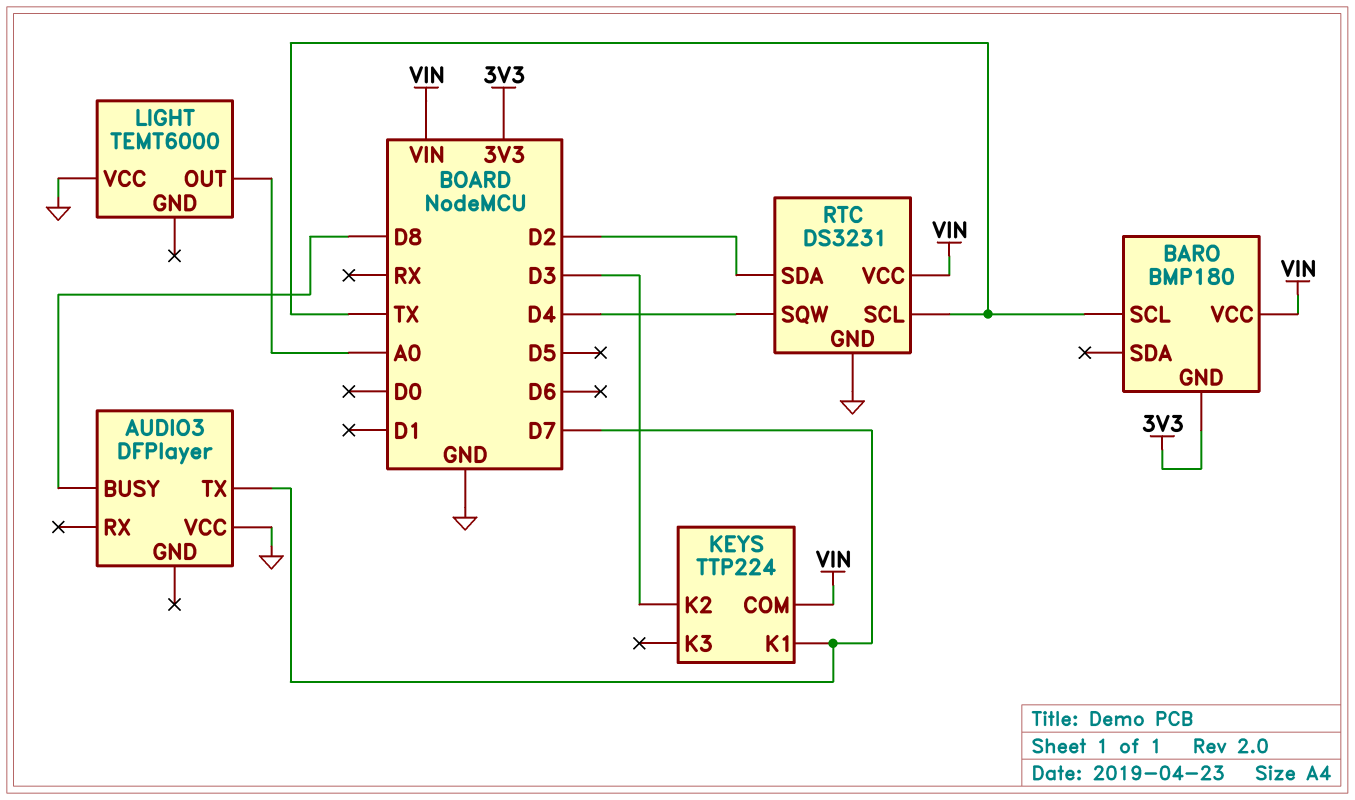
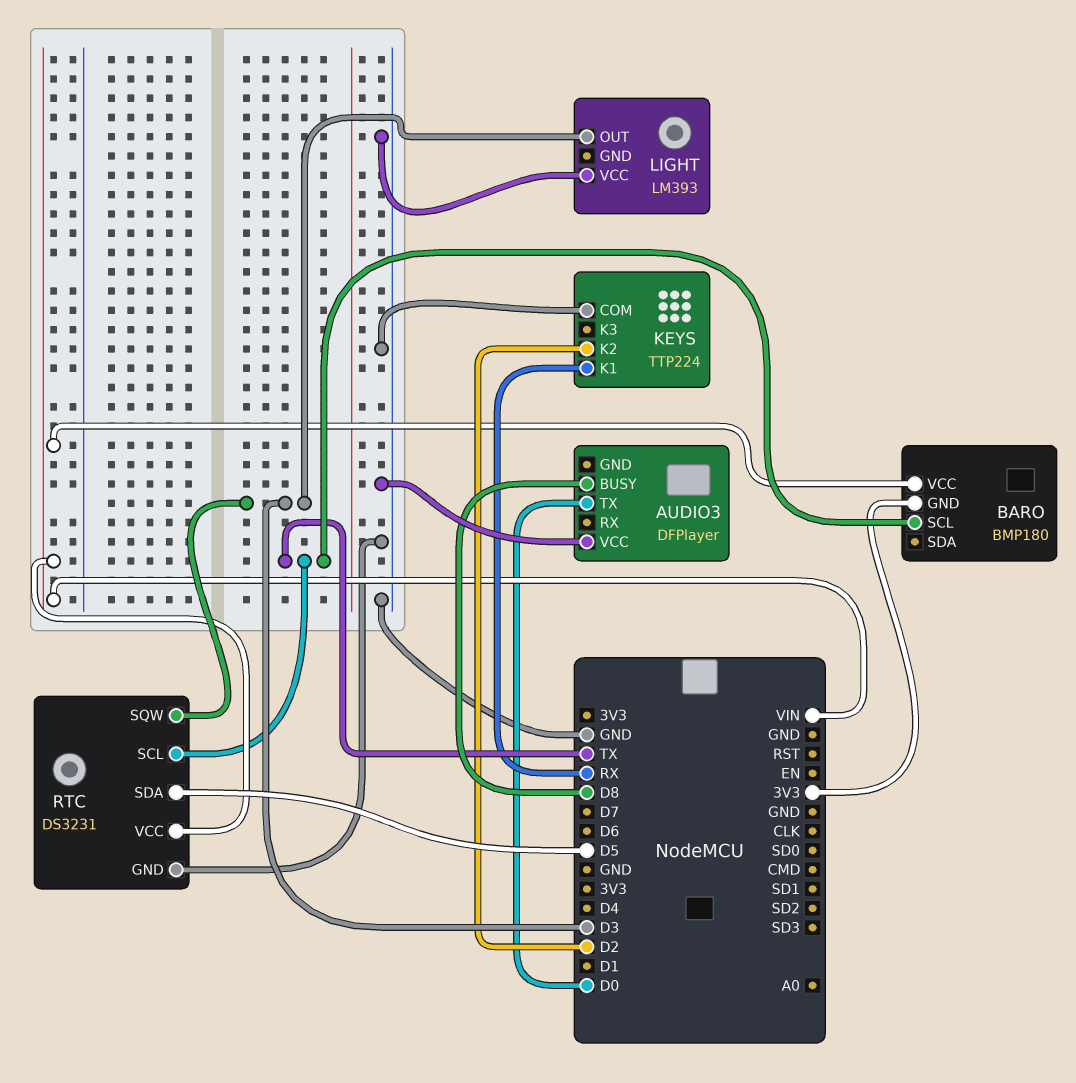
AUDIO3 pin TX: D7 -> D0
KEYS pin COM: VIN -> GND
KEYS pin K1: D7 -> RX
KEYS pin K2: D3 -> D2
LIGHT: TEMT6000 -> LM393
LIGHT pin OUT: A0 -> D3
RTC pin SDA: D2 -> D5
RTC pin SQW: D4 -> D3

